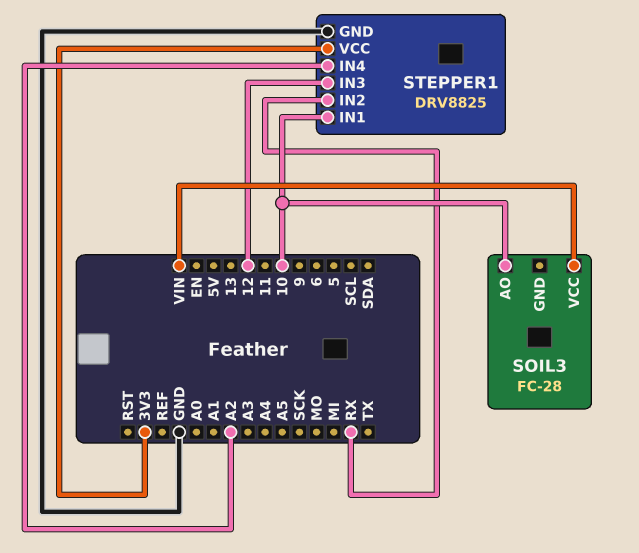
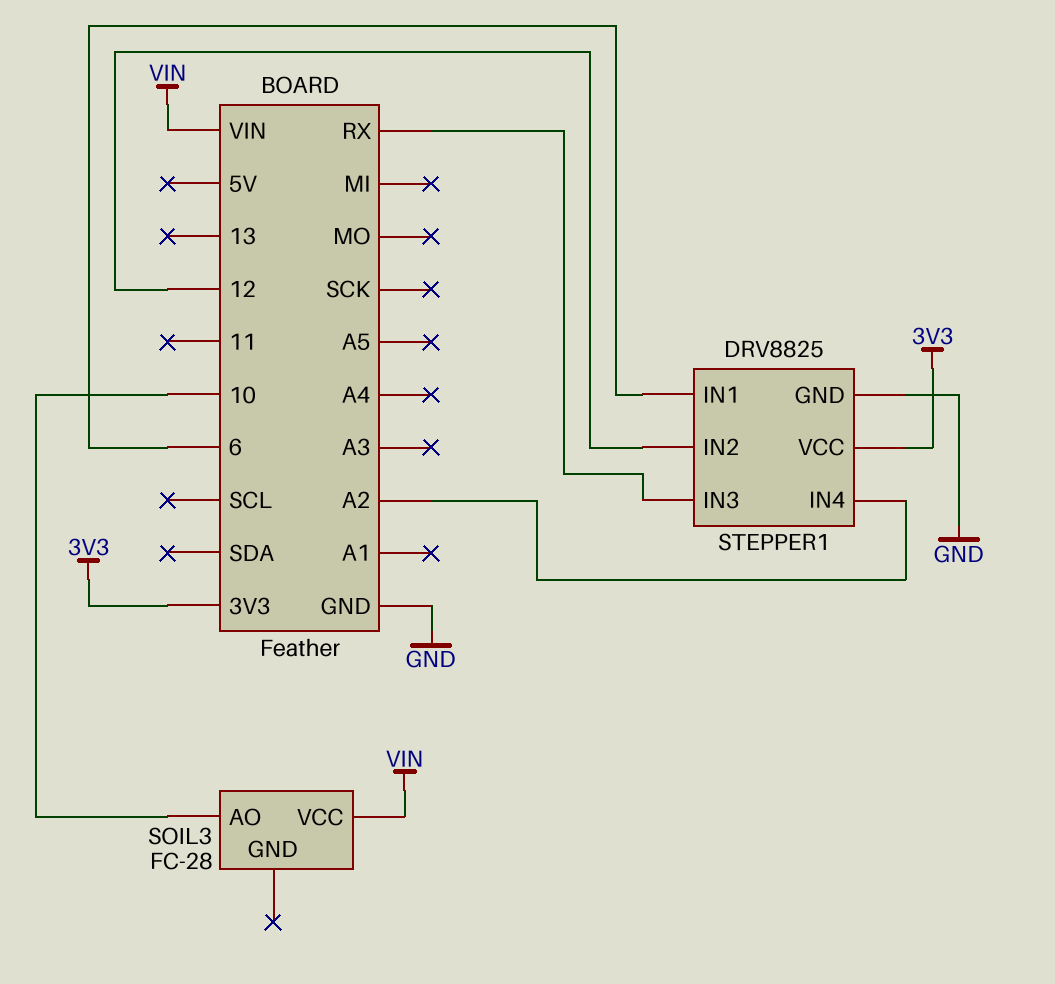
STEPPER1 pin IN1: 10 -> 6
STEPPER1 pin IN2: RX -> 12
STEPPER1 pin IN3: 12 -> RX

